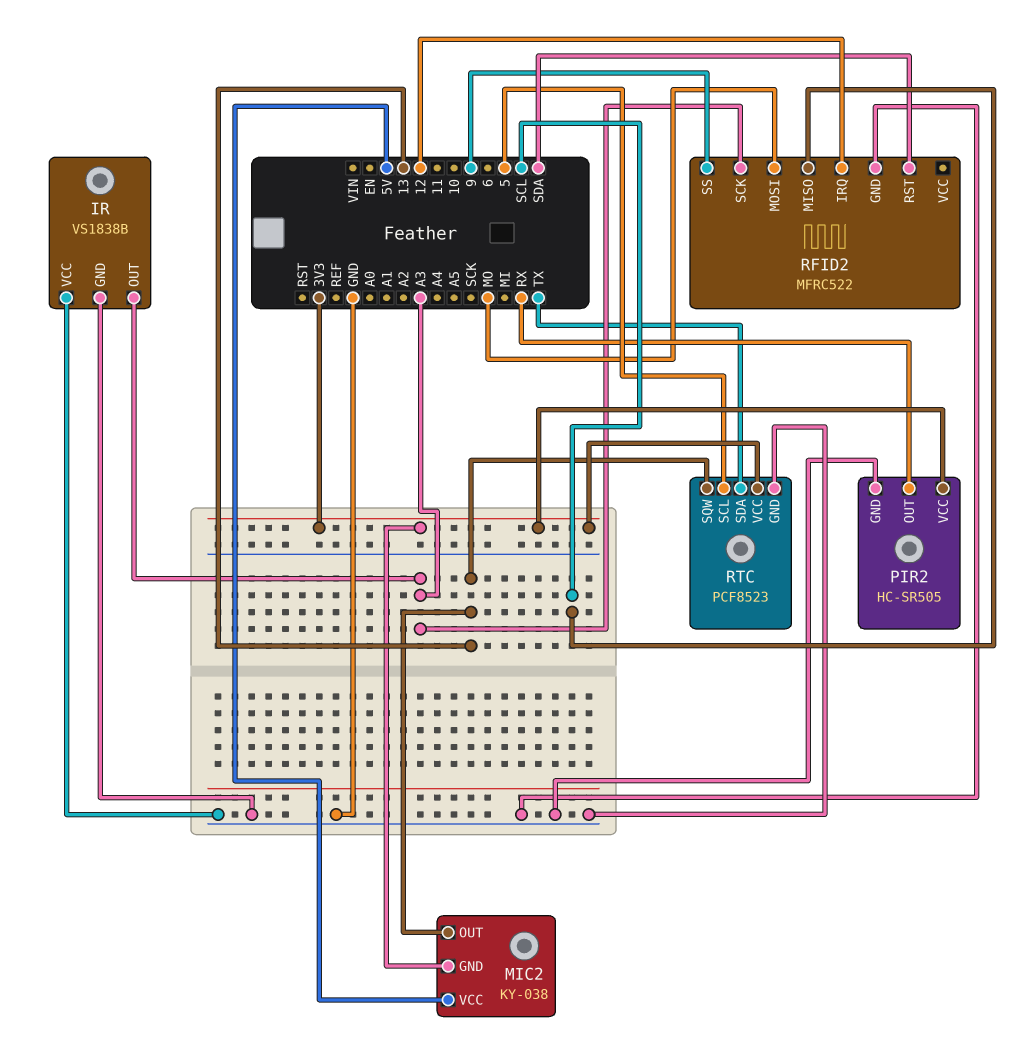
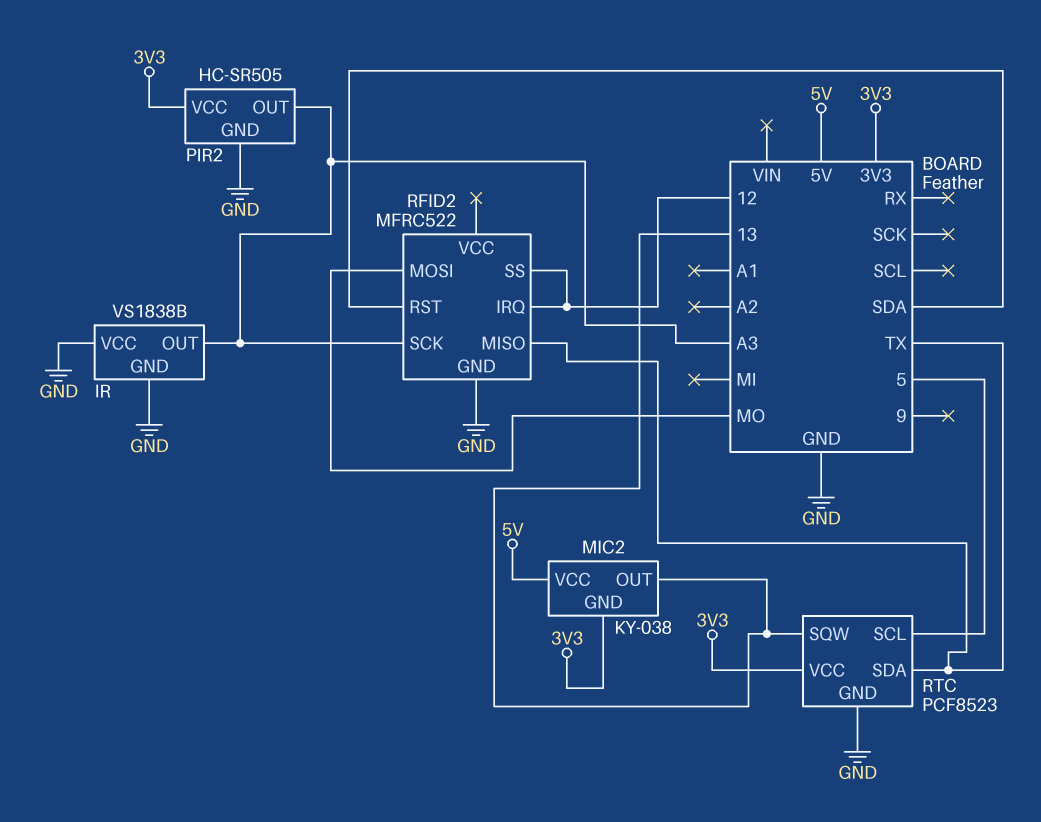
PIR2 pin OUT: RX -> A3
RFID2 pin MISO: SCL -> TX
RFID2 pin SS: 9 -> 12

